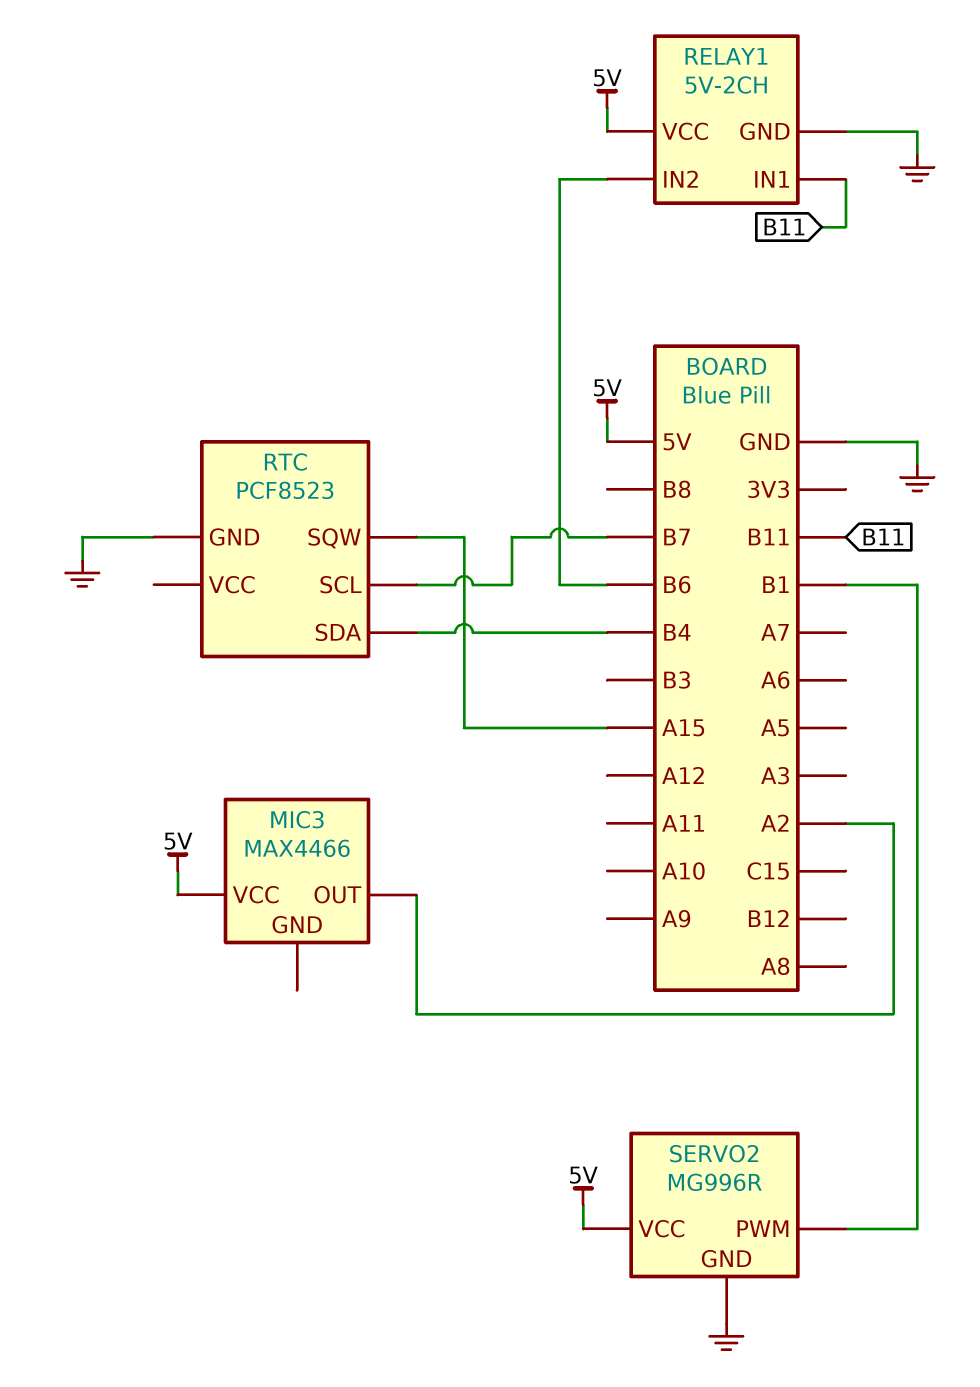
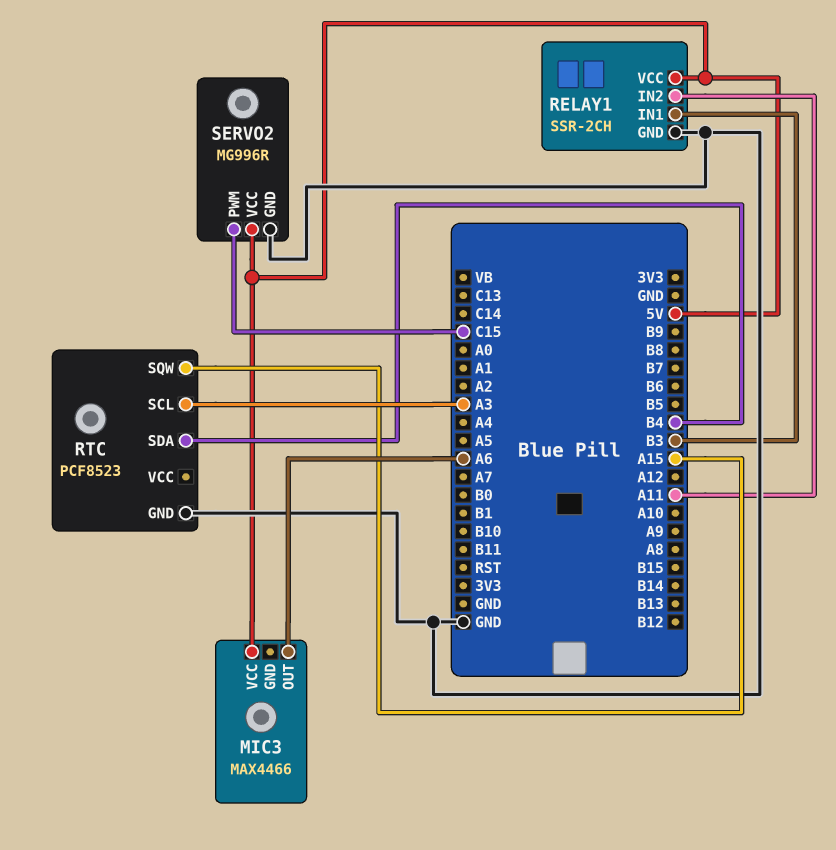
MIC3 pin OUT: A2 -> A6
RELAY1: 5V-2CH -> SSR-2CH
RELAY1 pin IN1: B11 -> B3
RELAY1 pin IN2: B6 -> A11
RTC pin SCL: B7 -> A3
SERVO2 pin PWM: B1 -> C15

